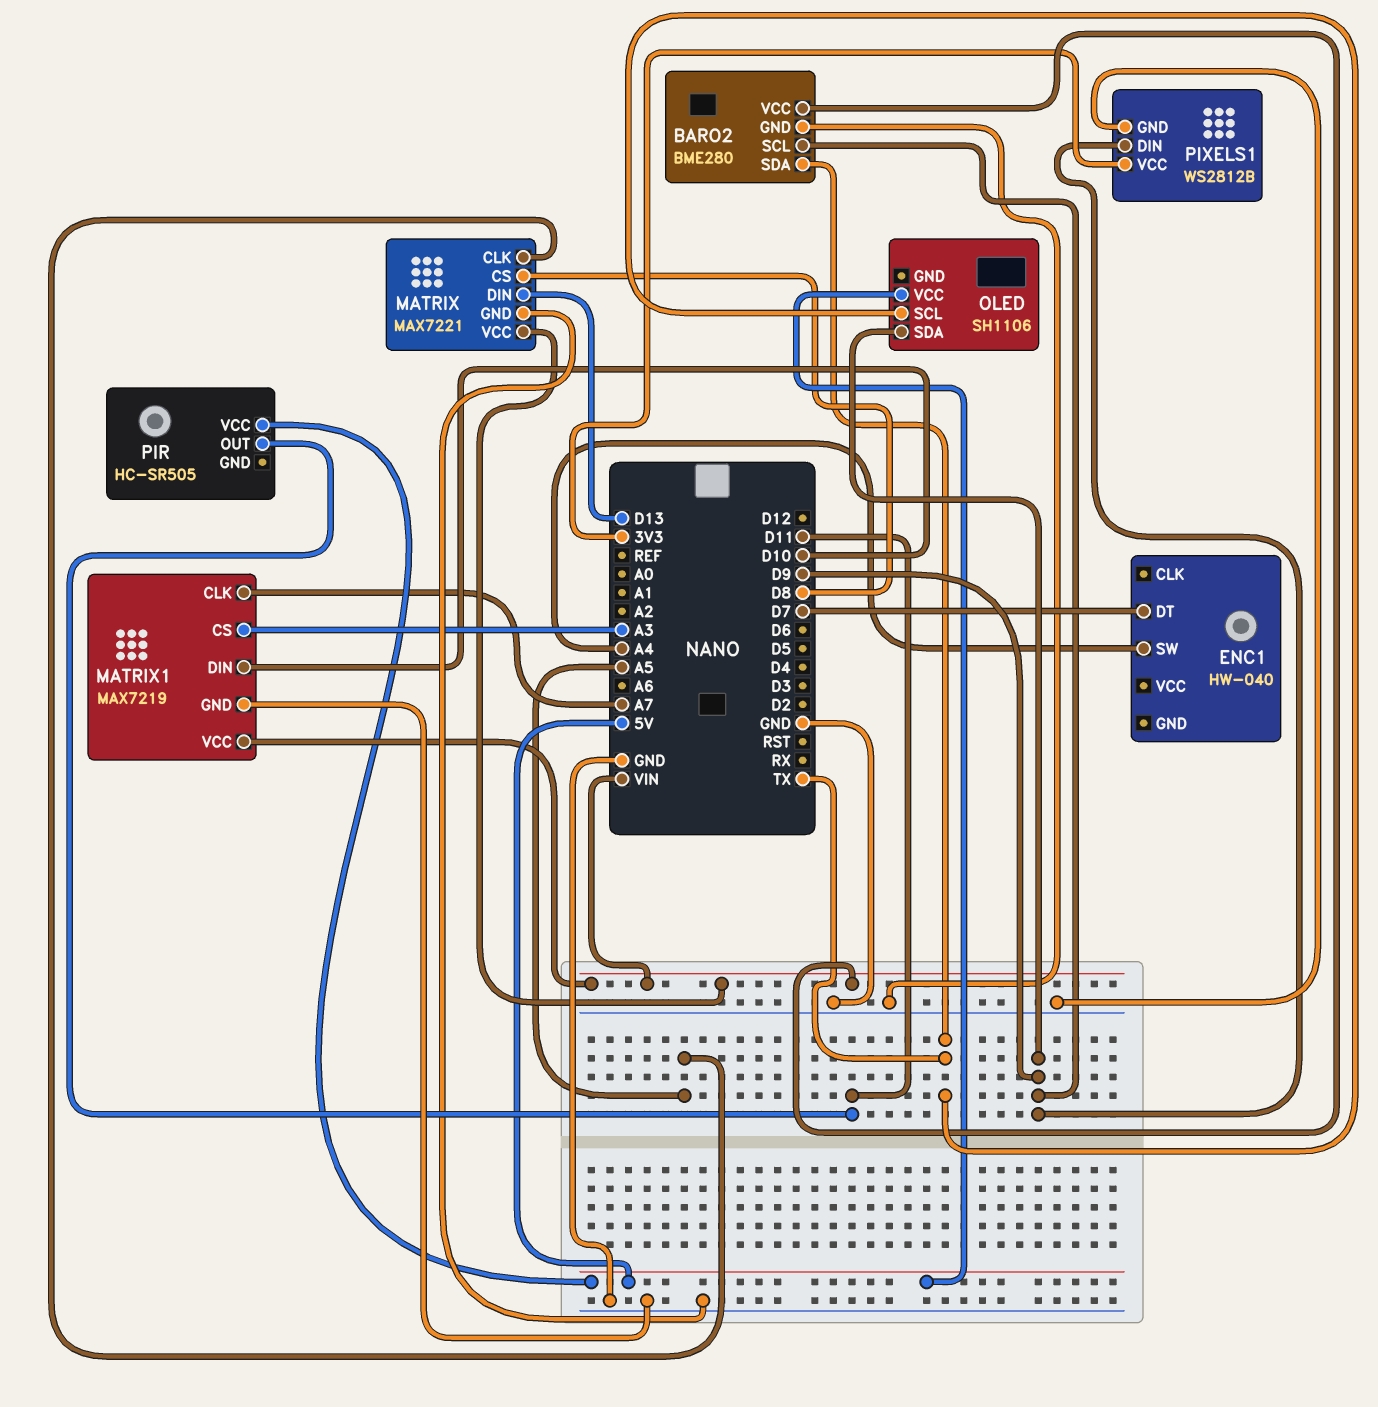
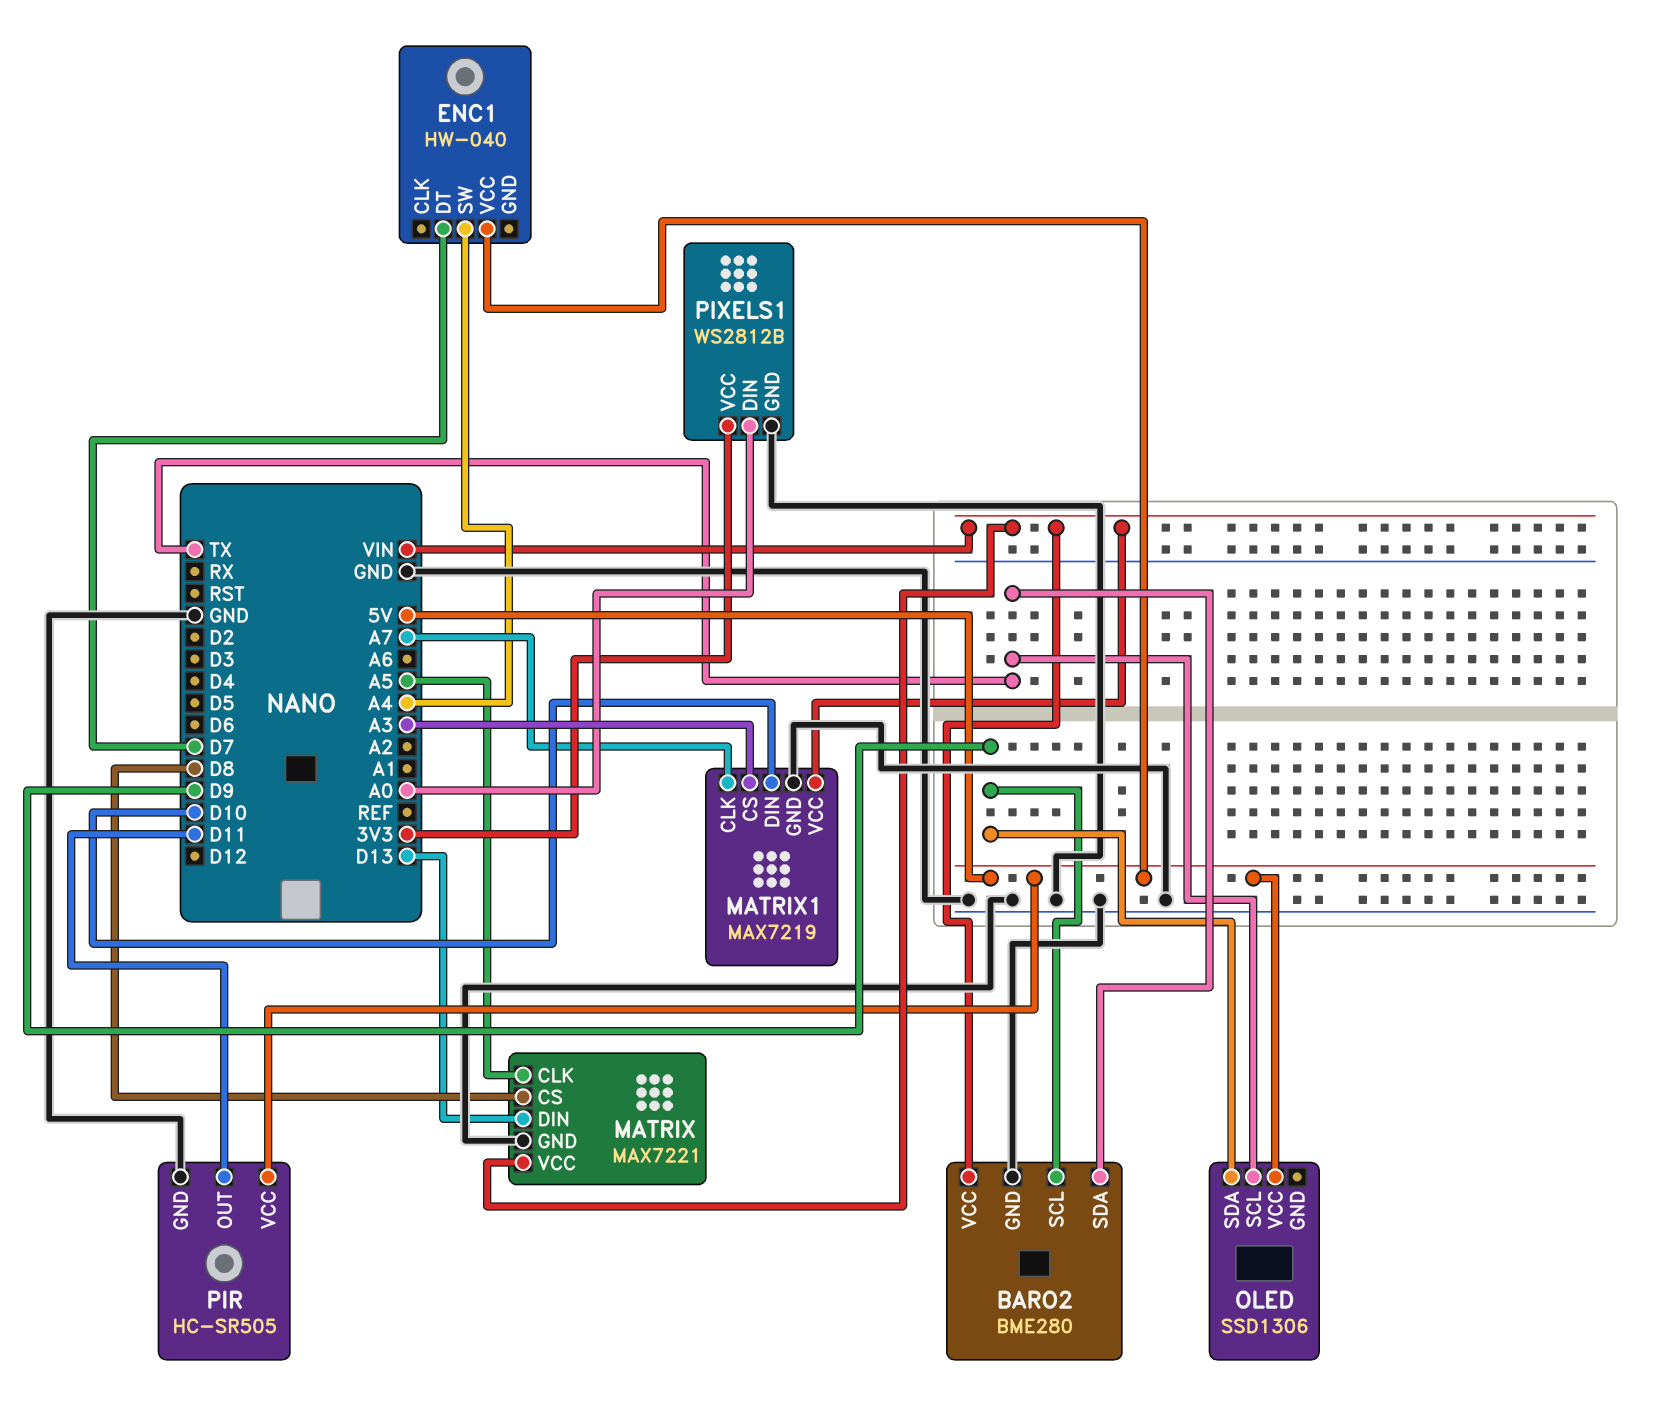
ENC1 pin VCC: none -> 5V
OLED: SH1106 -> SSD1306
PIR pin GND: none -> GND
PIXELS1 pin DIN: D9 -> A0

